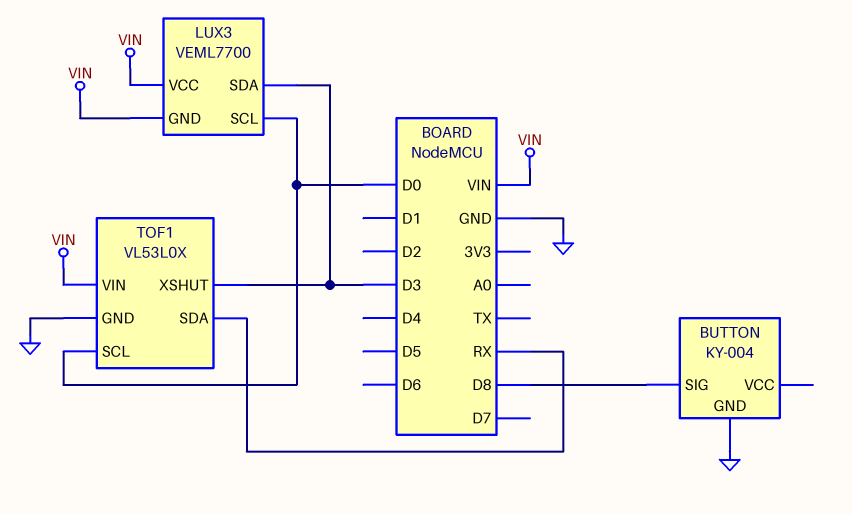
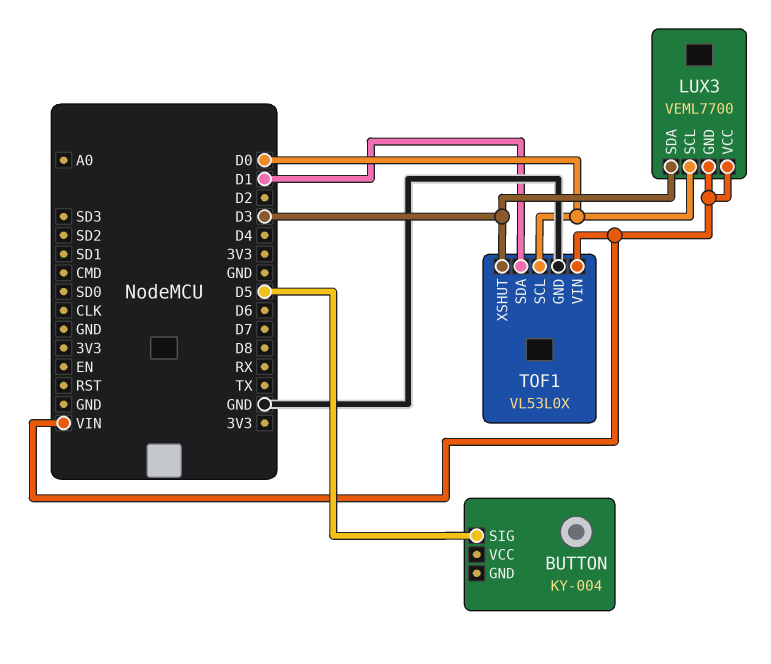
BUTTON pin GND: GND -> none
BUTTON pin SIG: D8 -> D5
TOF1 pin SDA: RX -> D1

